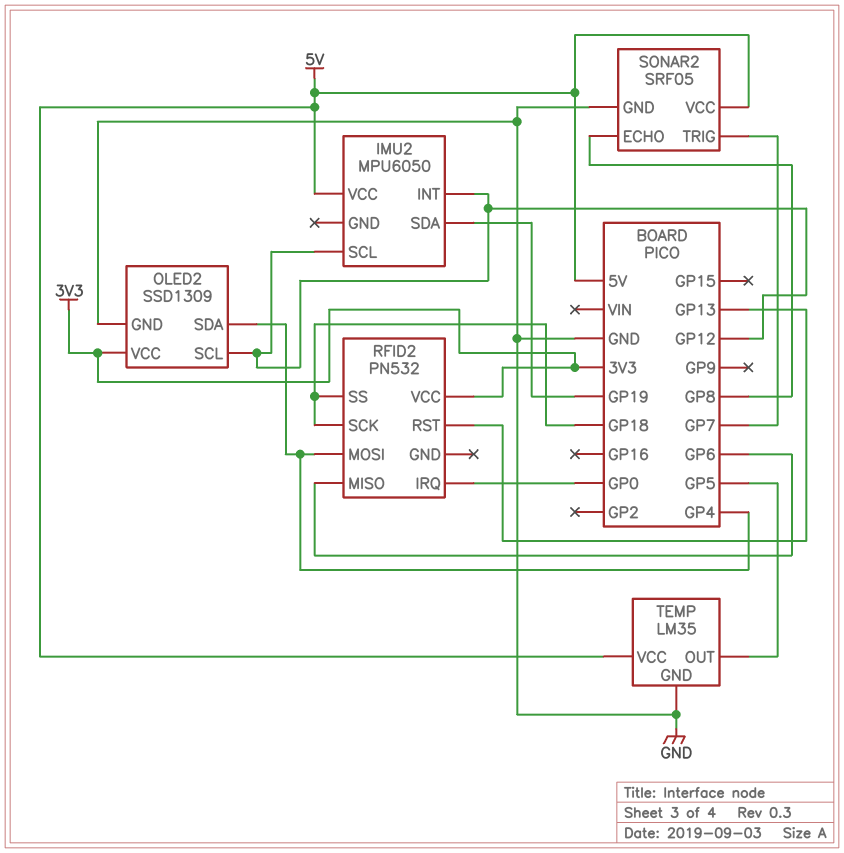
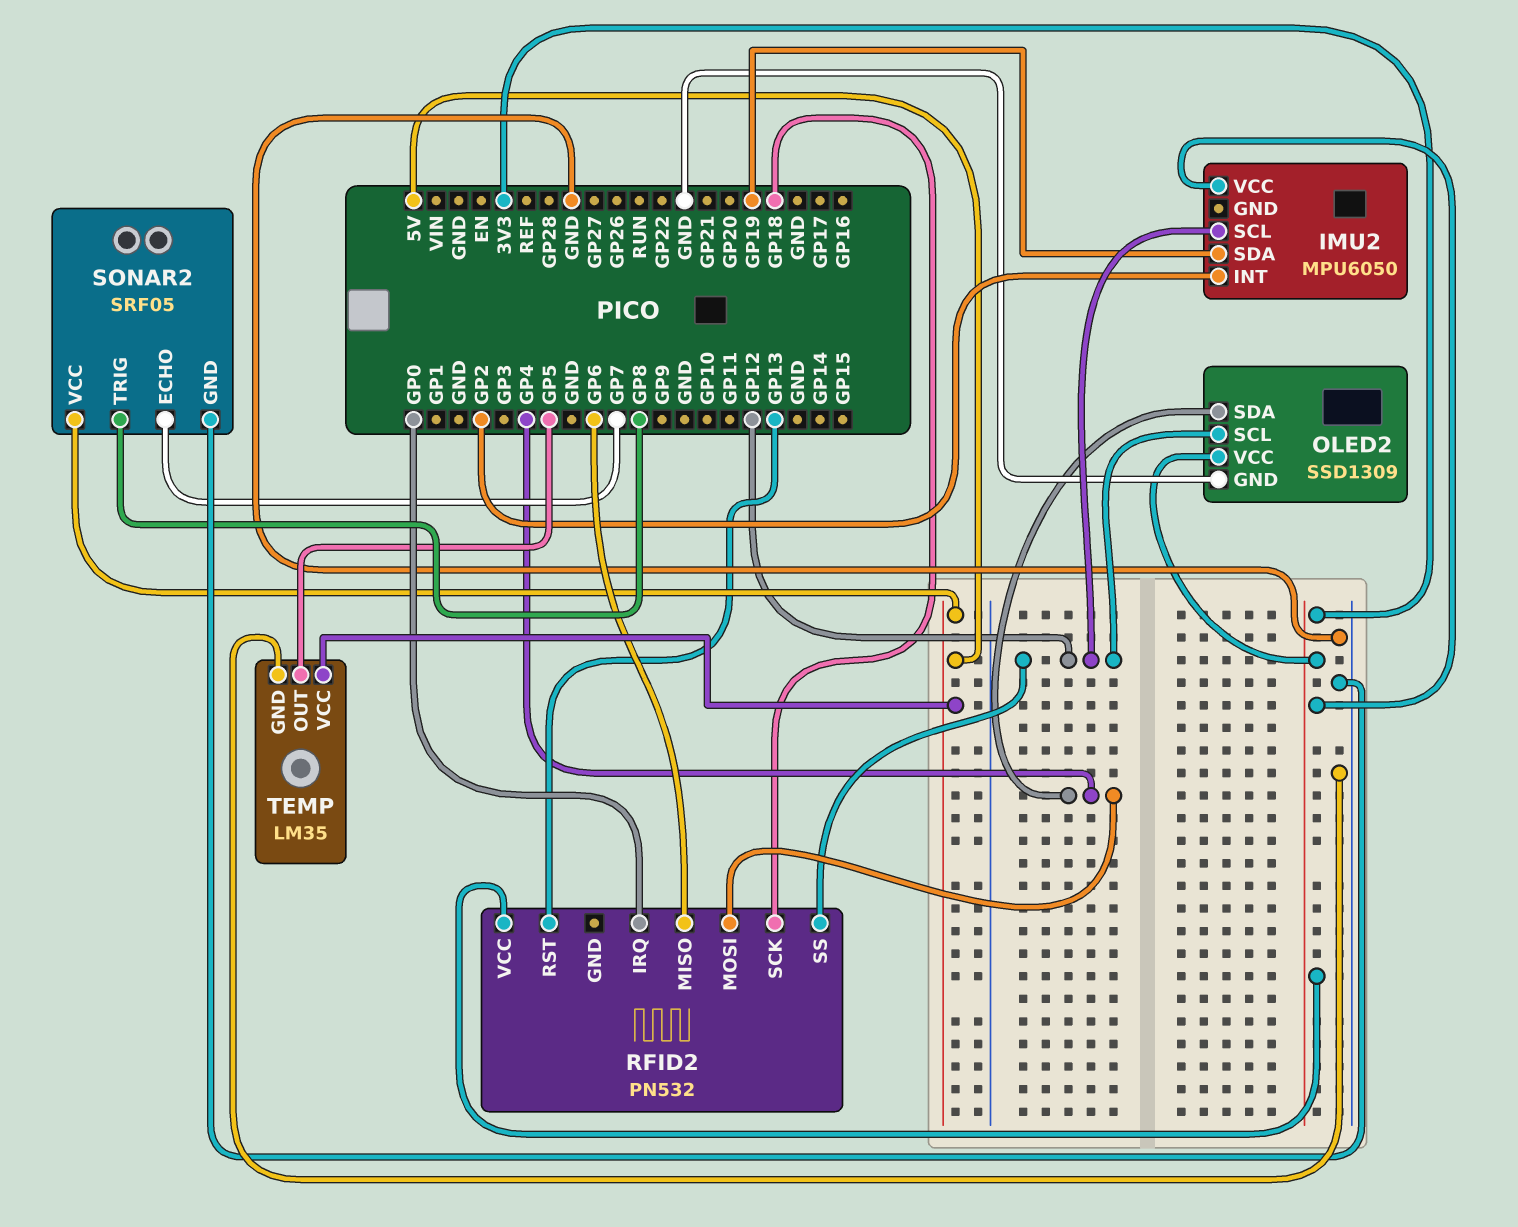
IMU2 pin INT: GP12 -> GP2
IMU2 pin VCC: 5V -> 3V3
RFID2 pin SS: GP18 -> GP12
SONAR2 pin ECHO: GP8 -> GP7
SONAR2 pin TRIG: GP7 -> GP8

